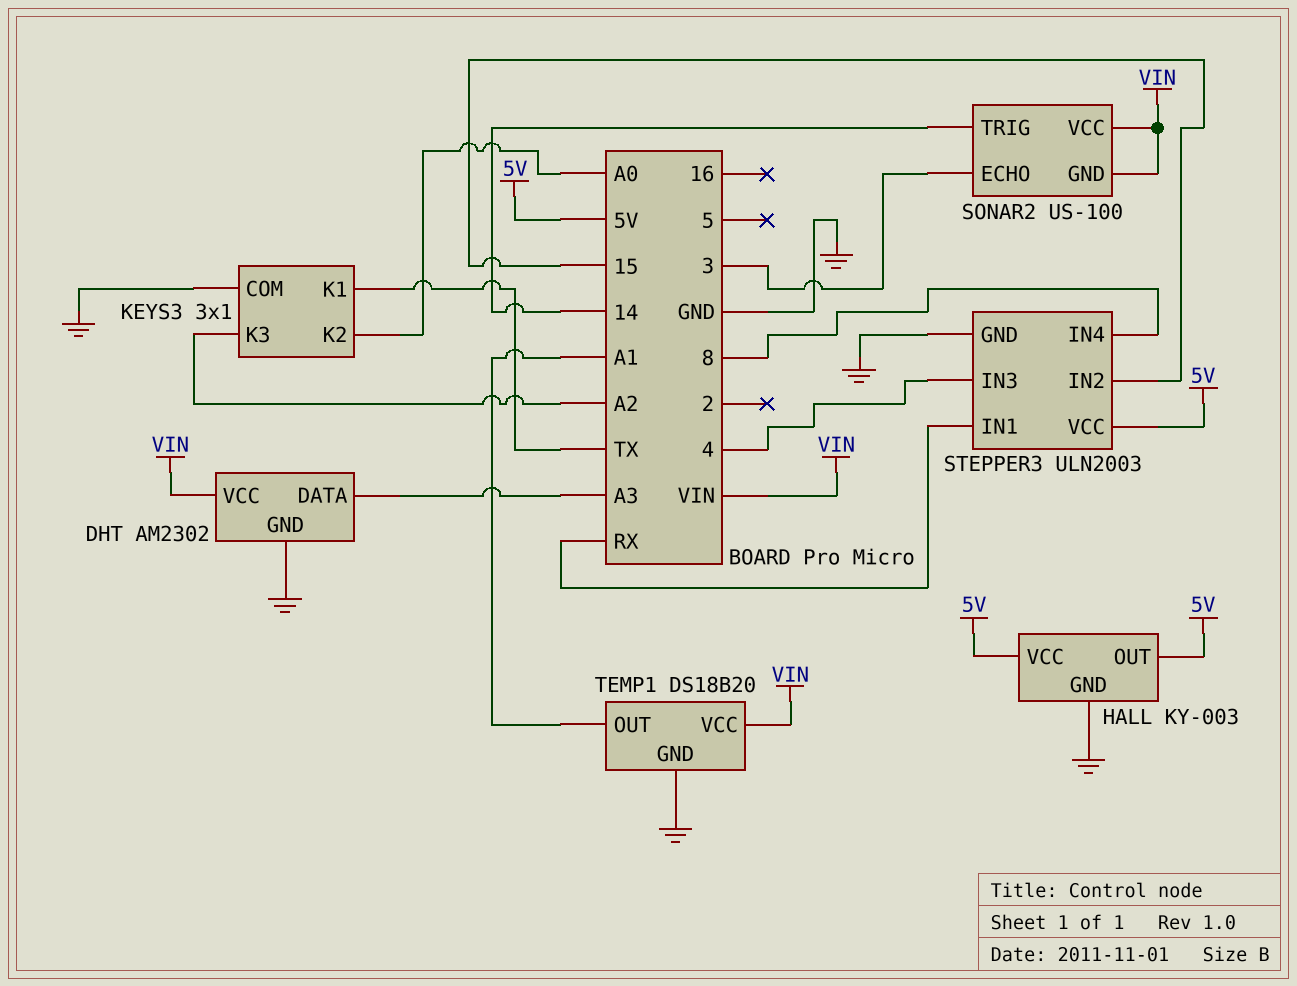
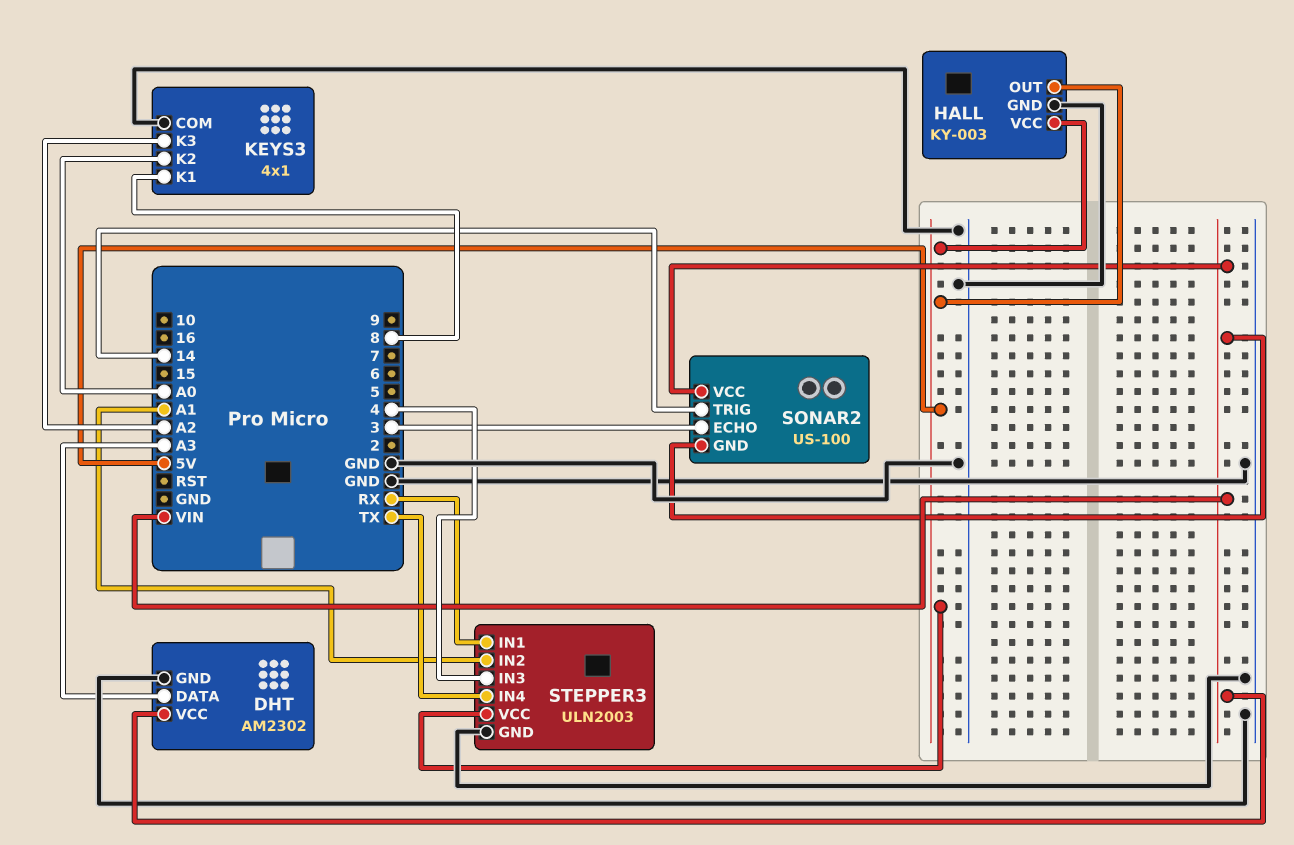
KEYS3: 3x1 -> 4x1
KEYS3 pin K1: TX -> 8
STEPPER3 pin IN2: 15 -> A1
STEPPER3 pin IN4: 8 -> TX
TEMP1: DS18B20 -> none
TEMP1 pin GND: GND -> none
TEMP1 pin OUT: A1 -> none
TEMP1 pin VCC: VIN -> none

